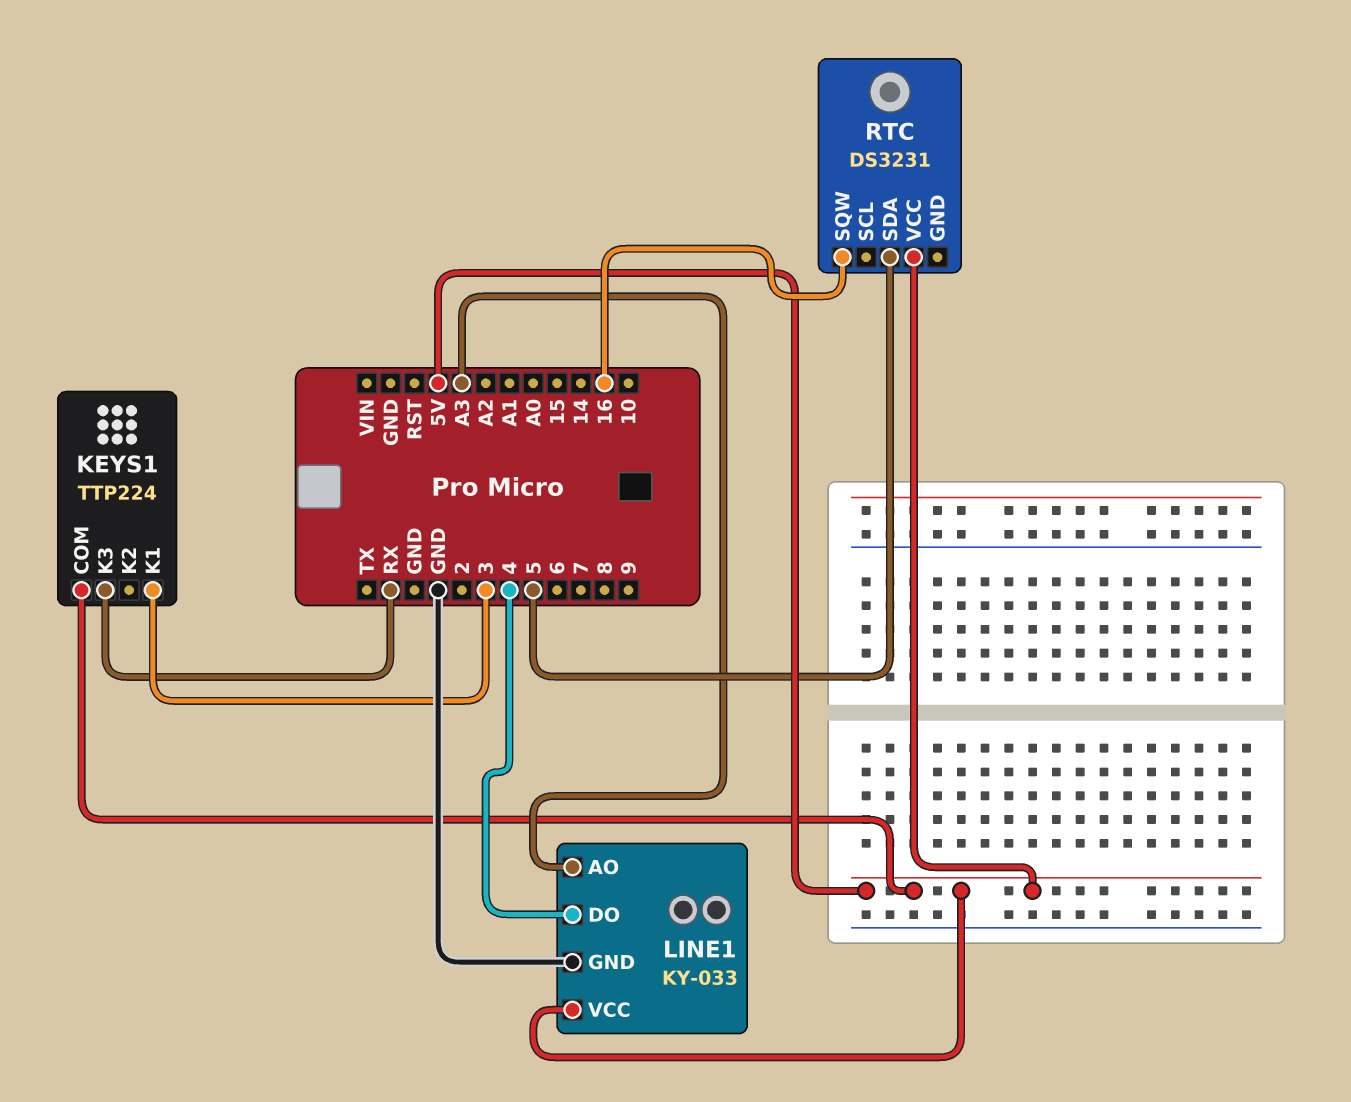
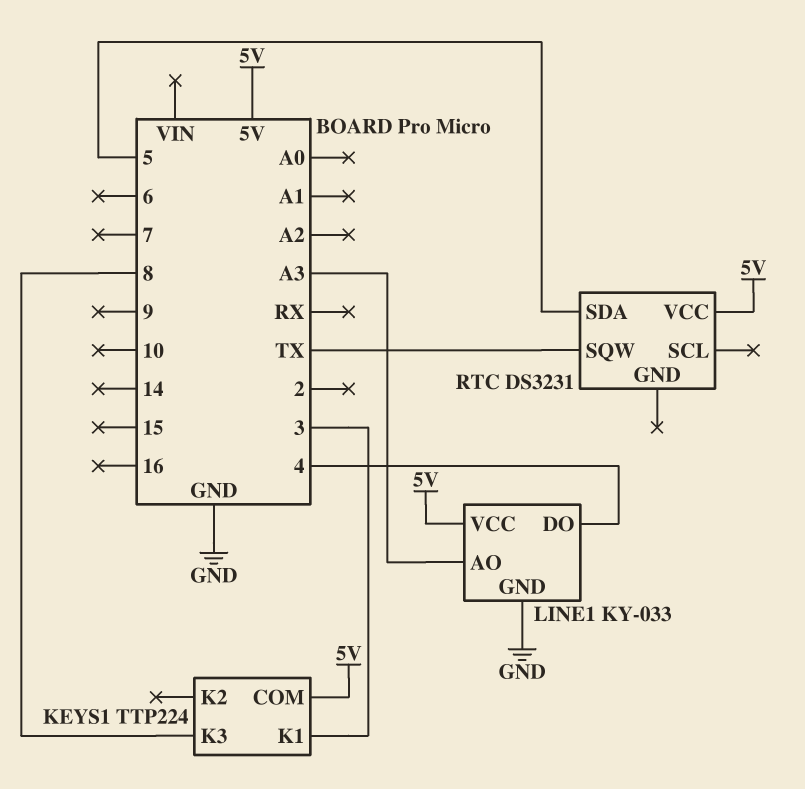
KEYS1 pin K3: RX -> 8
RTC pin SQW: 16 -> TX

